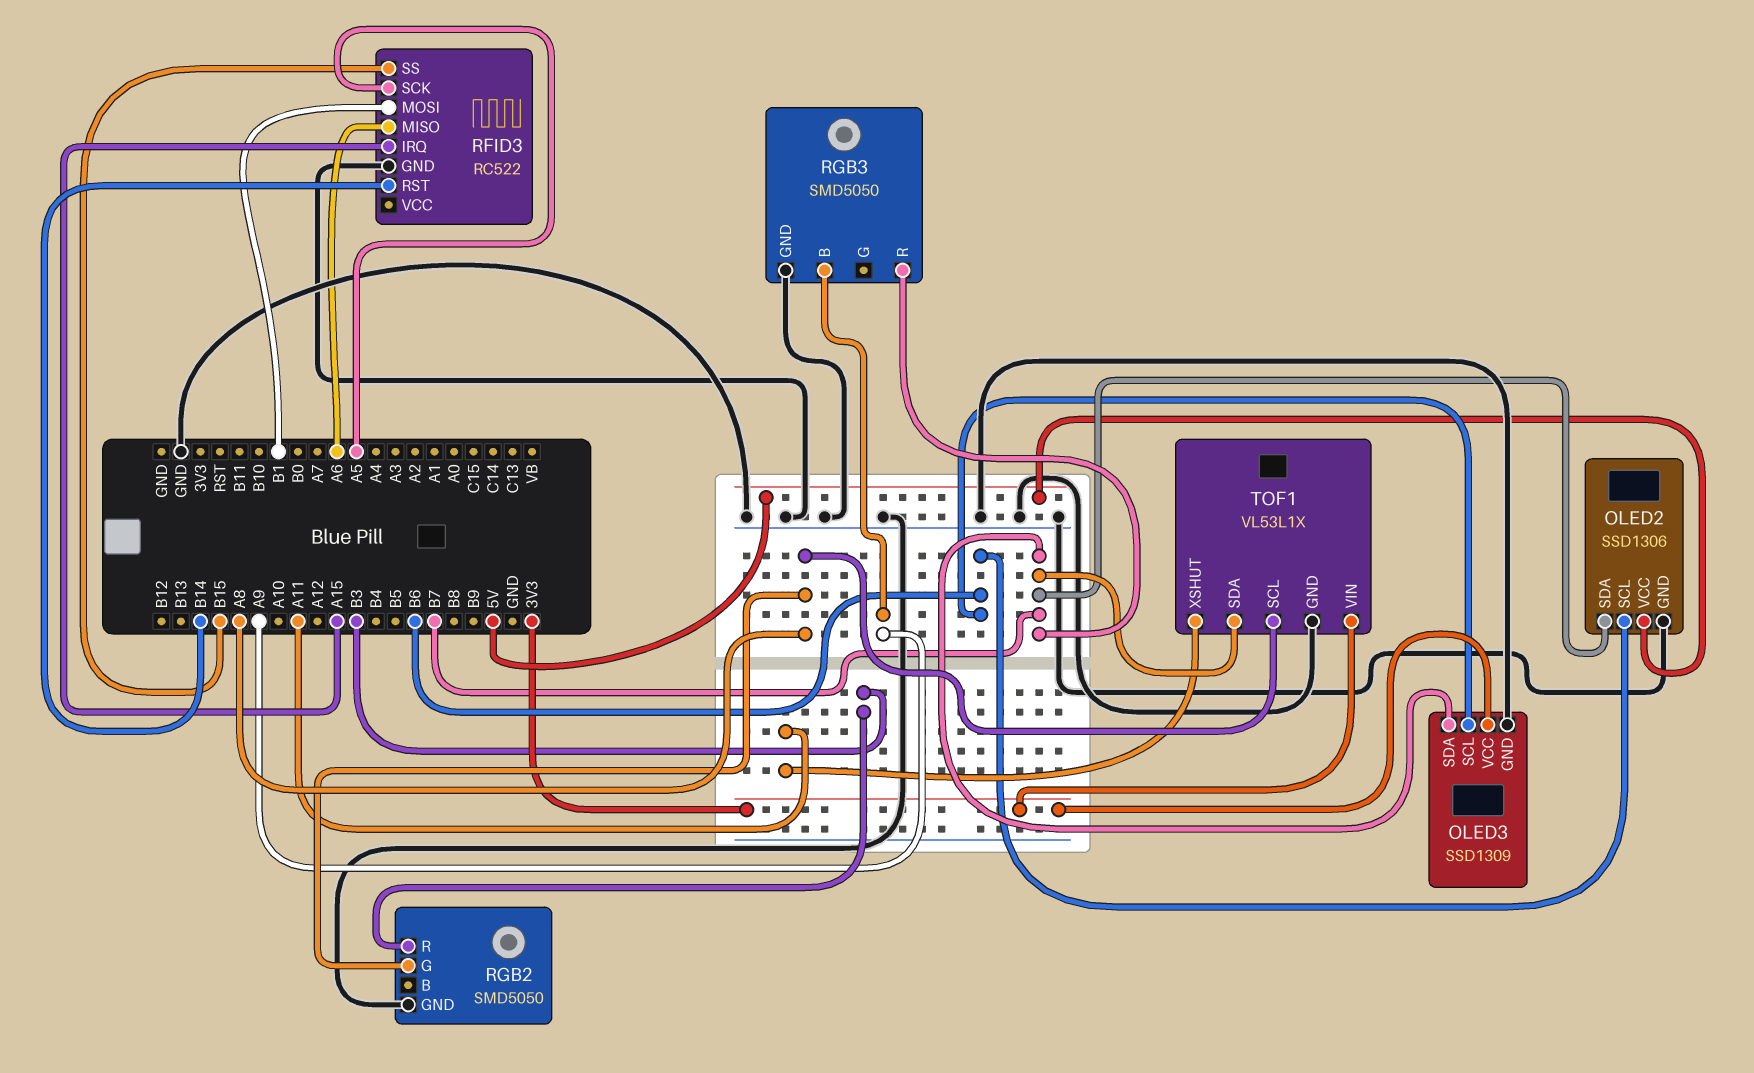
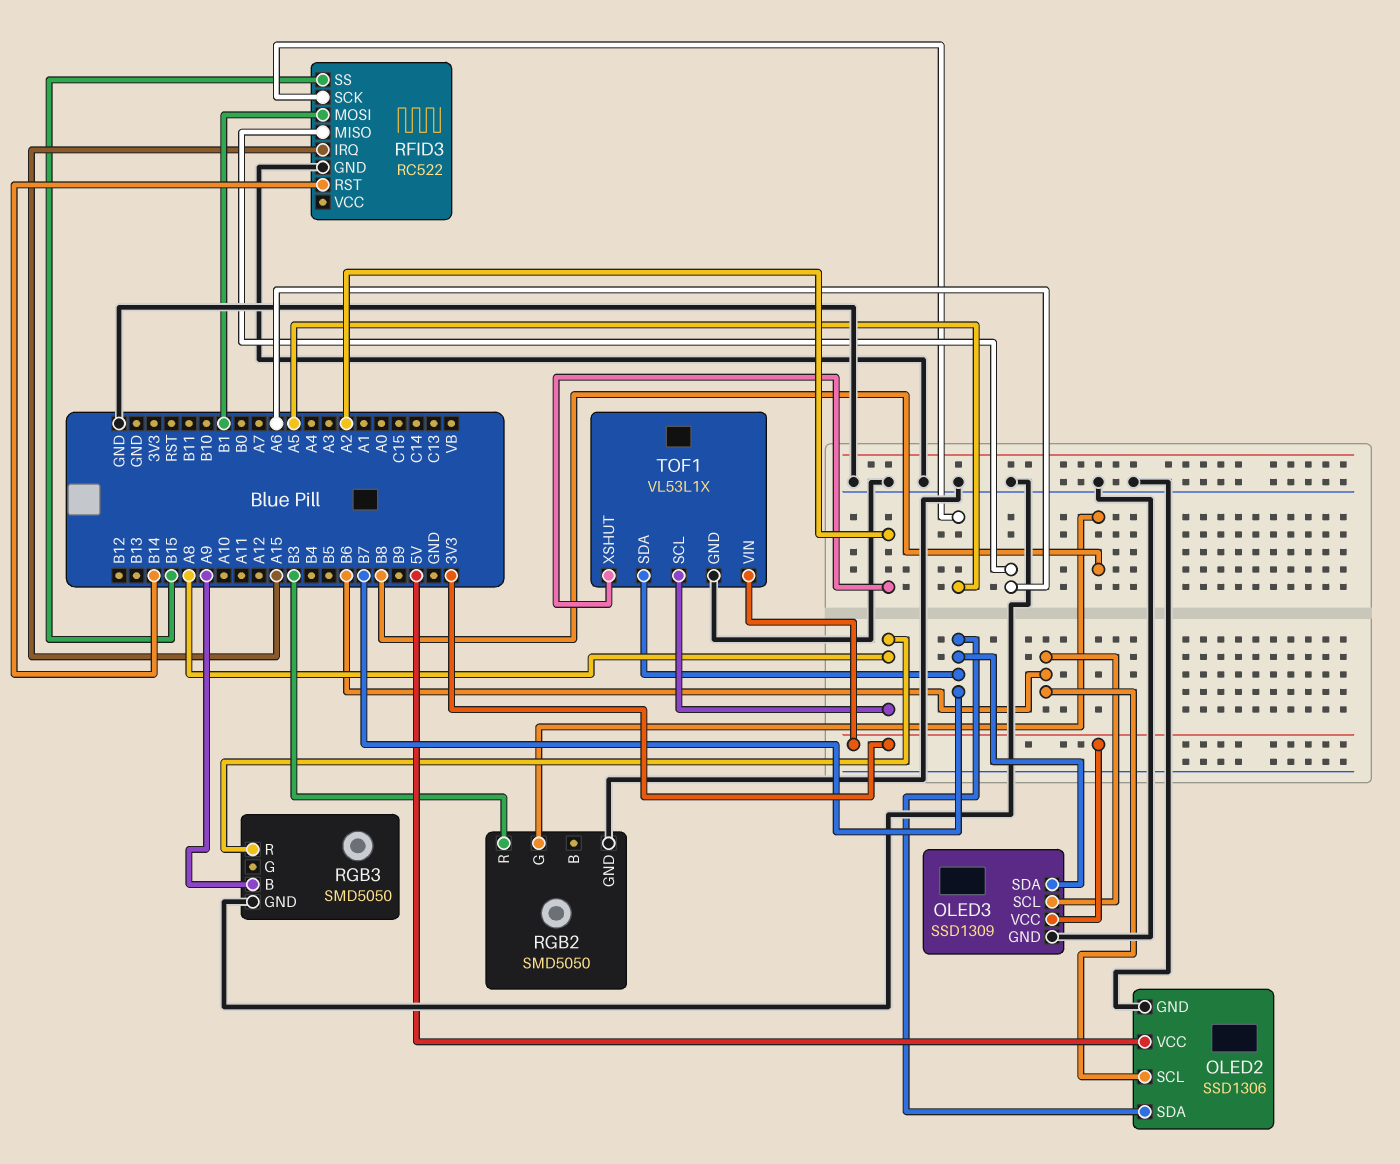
RGB2 pin G: A8 -> B8
RGB3 pin R: B7 -> A8
TOF1 pin XSHUT: A11 -> A2

